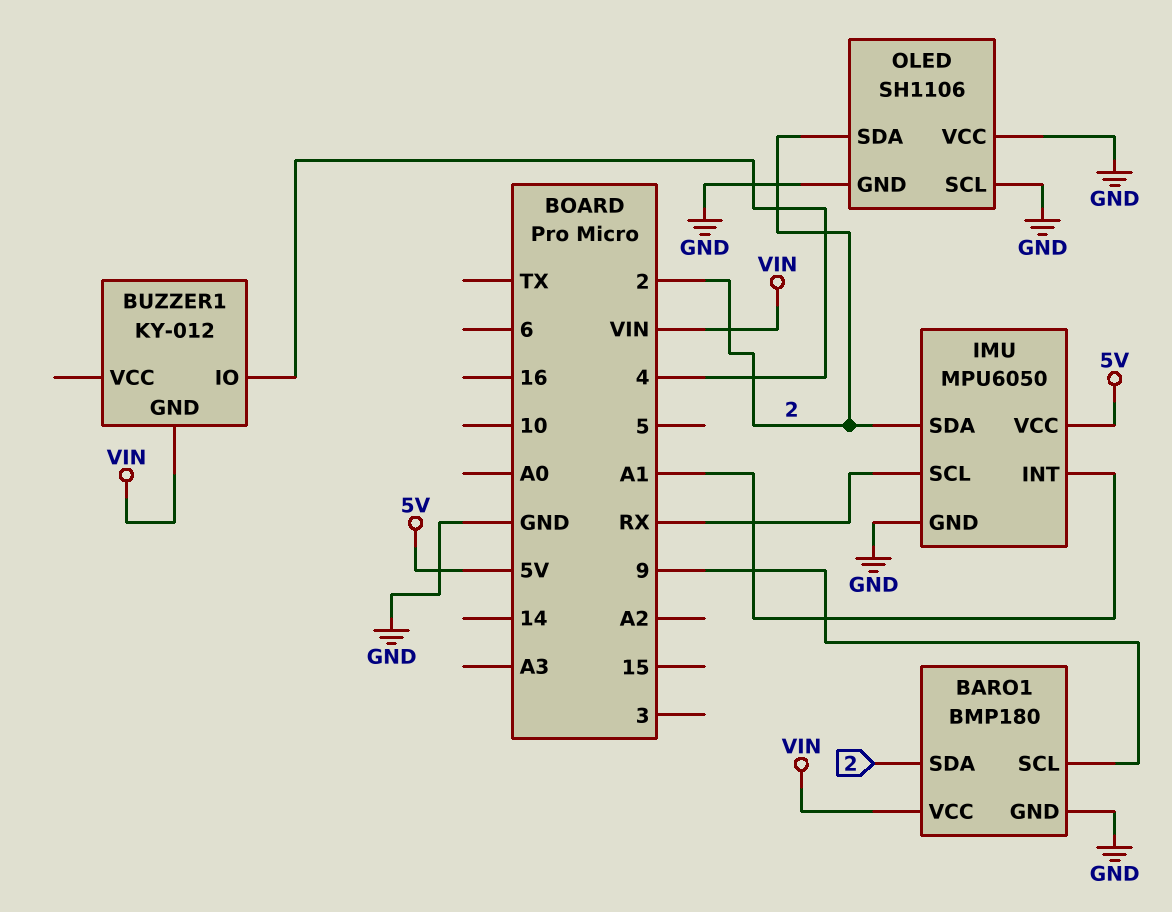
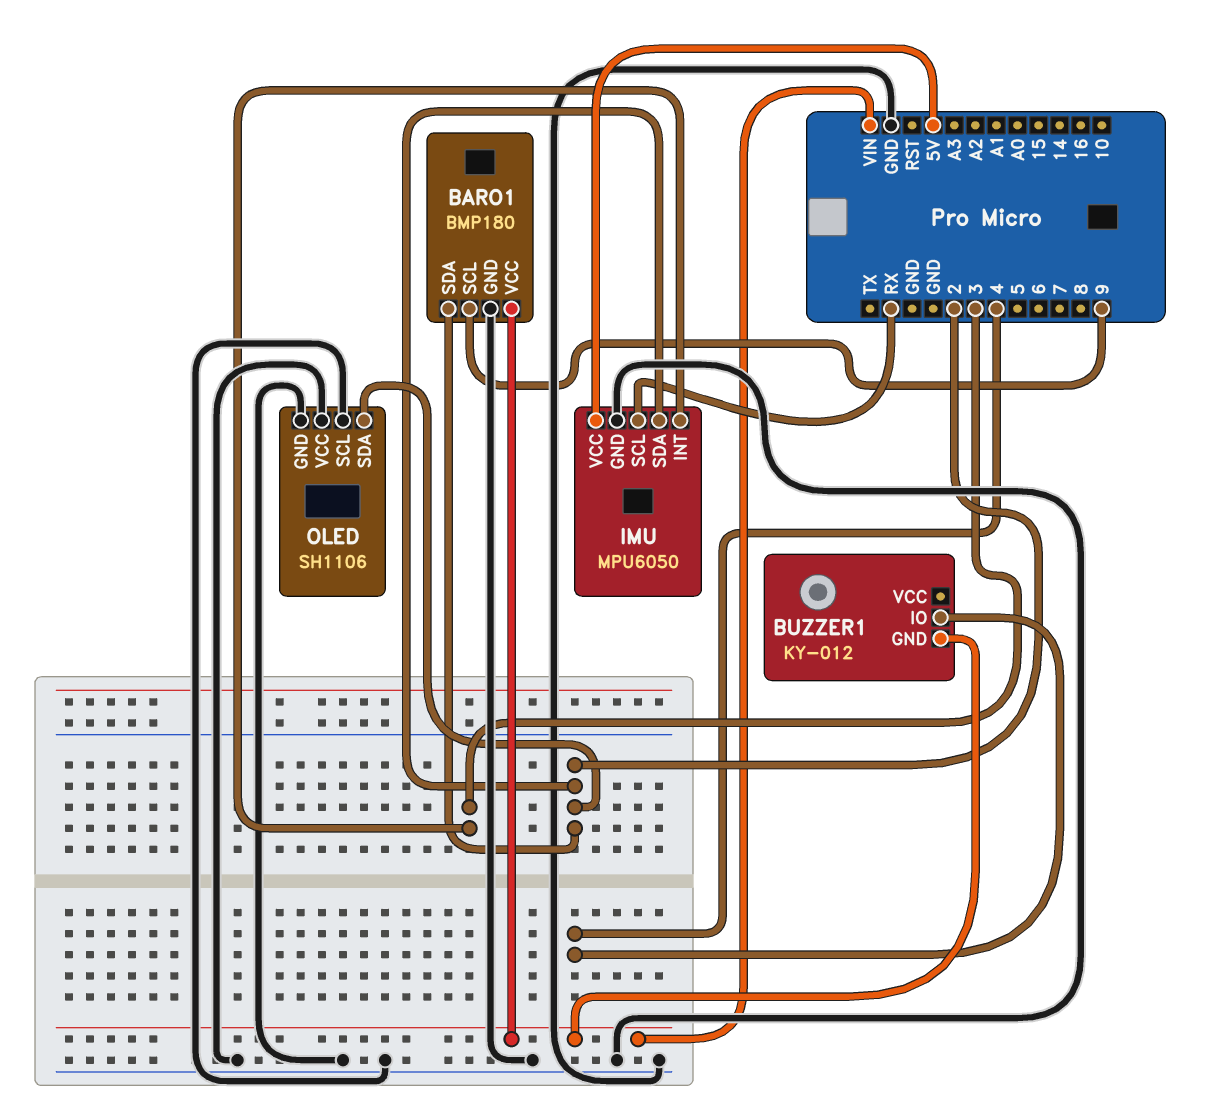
IMU pin INT: A1 -> 3

